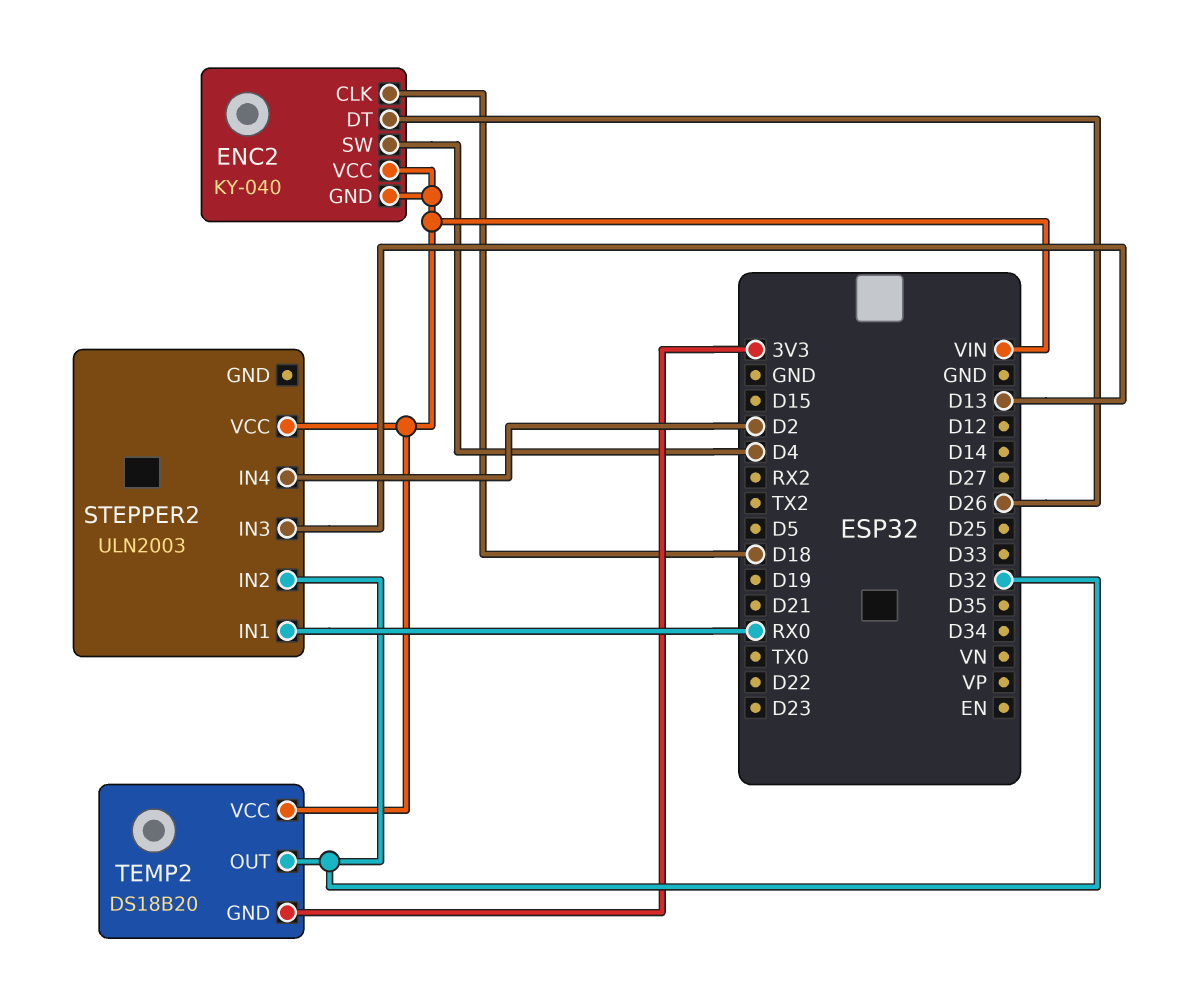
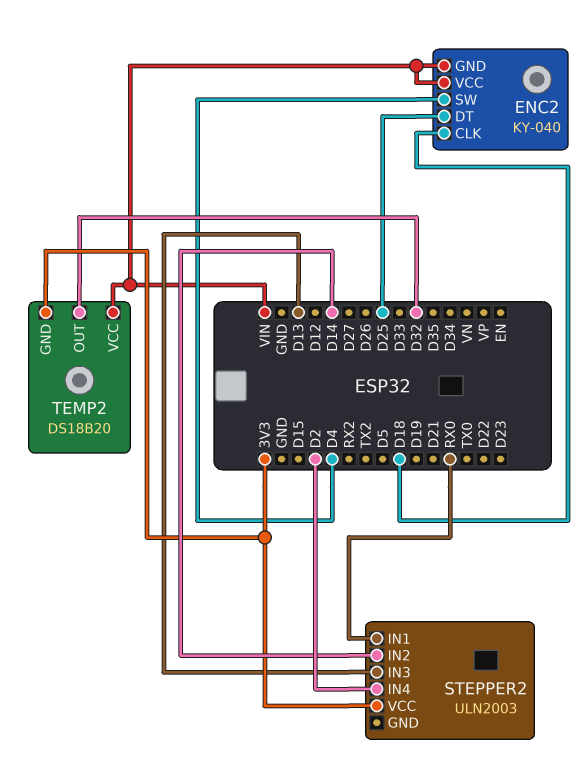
ENC2 pin DT: D26 -> D25
STEPPER2 pin IN2: D32 -> D14
STEPPER2 pin VCC: VIN -> 3V3

